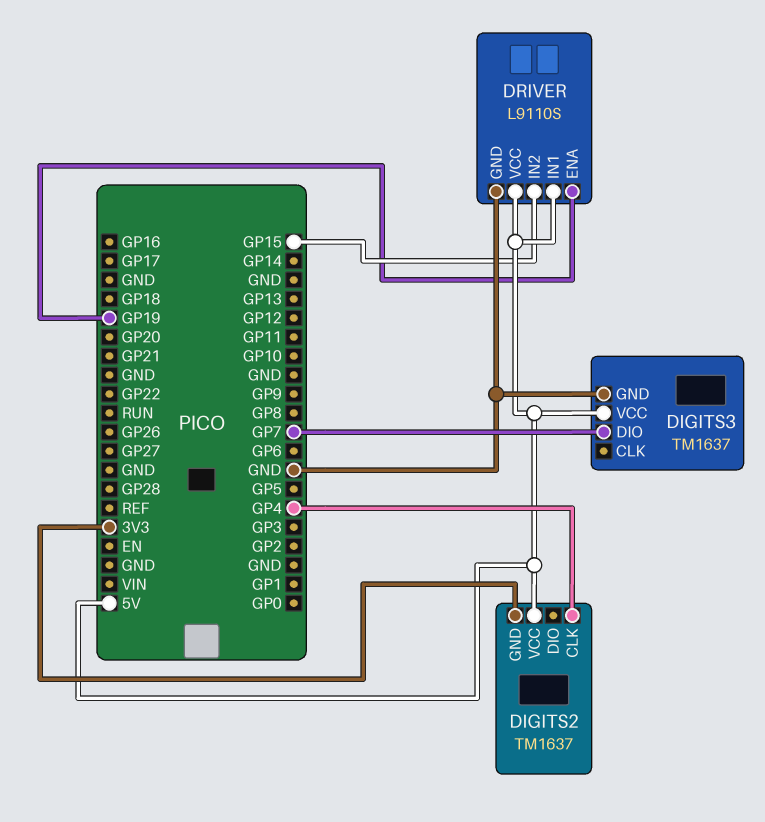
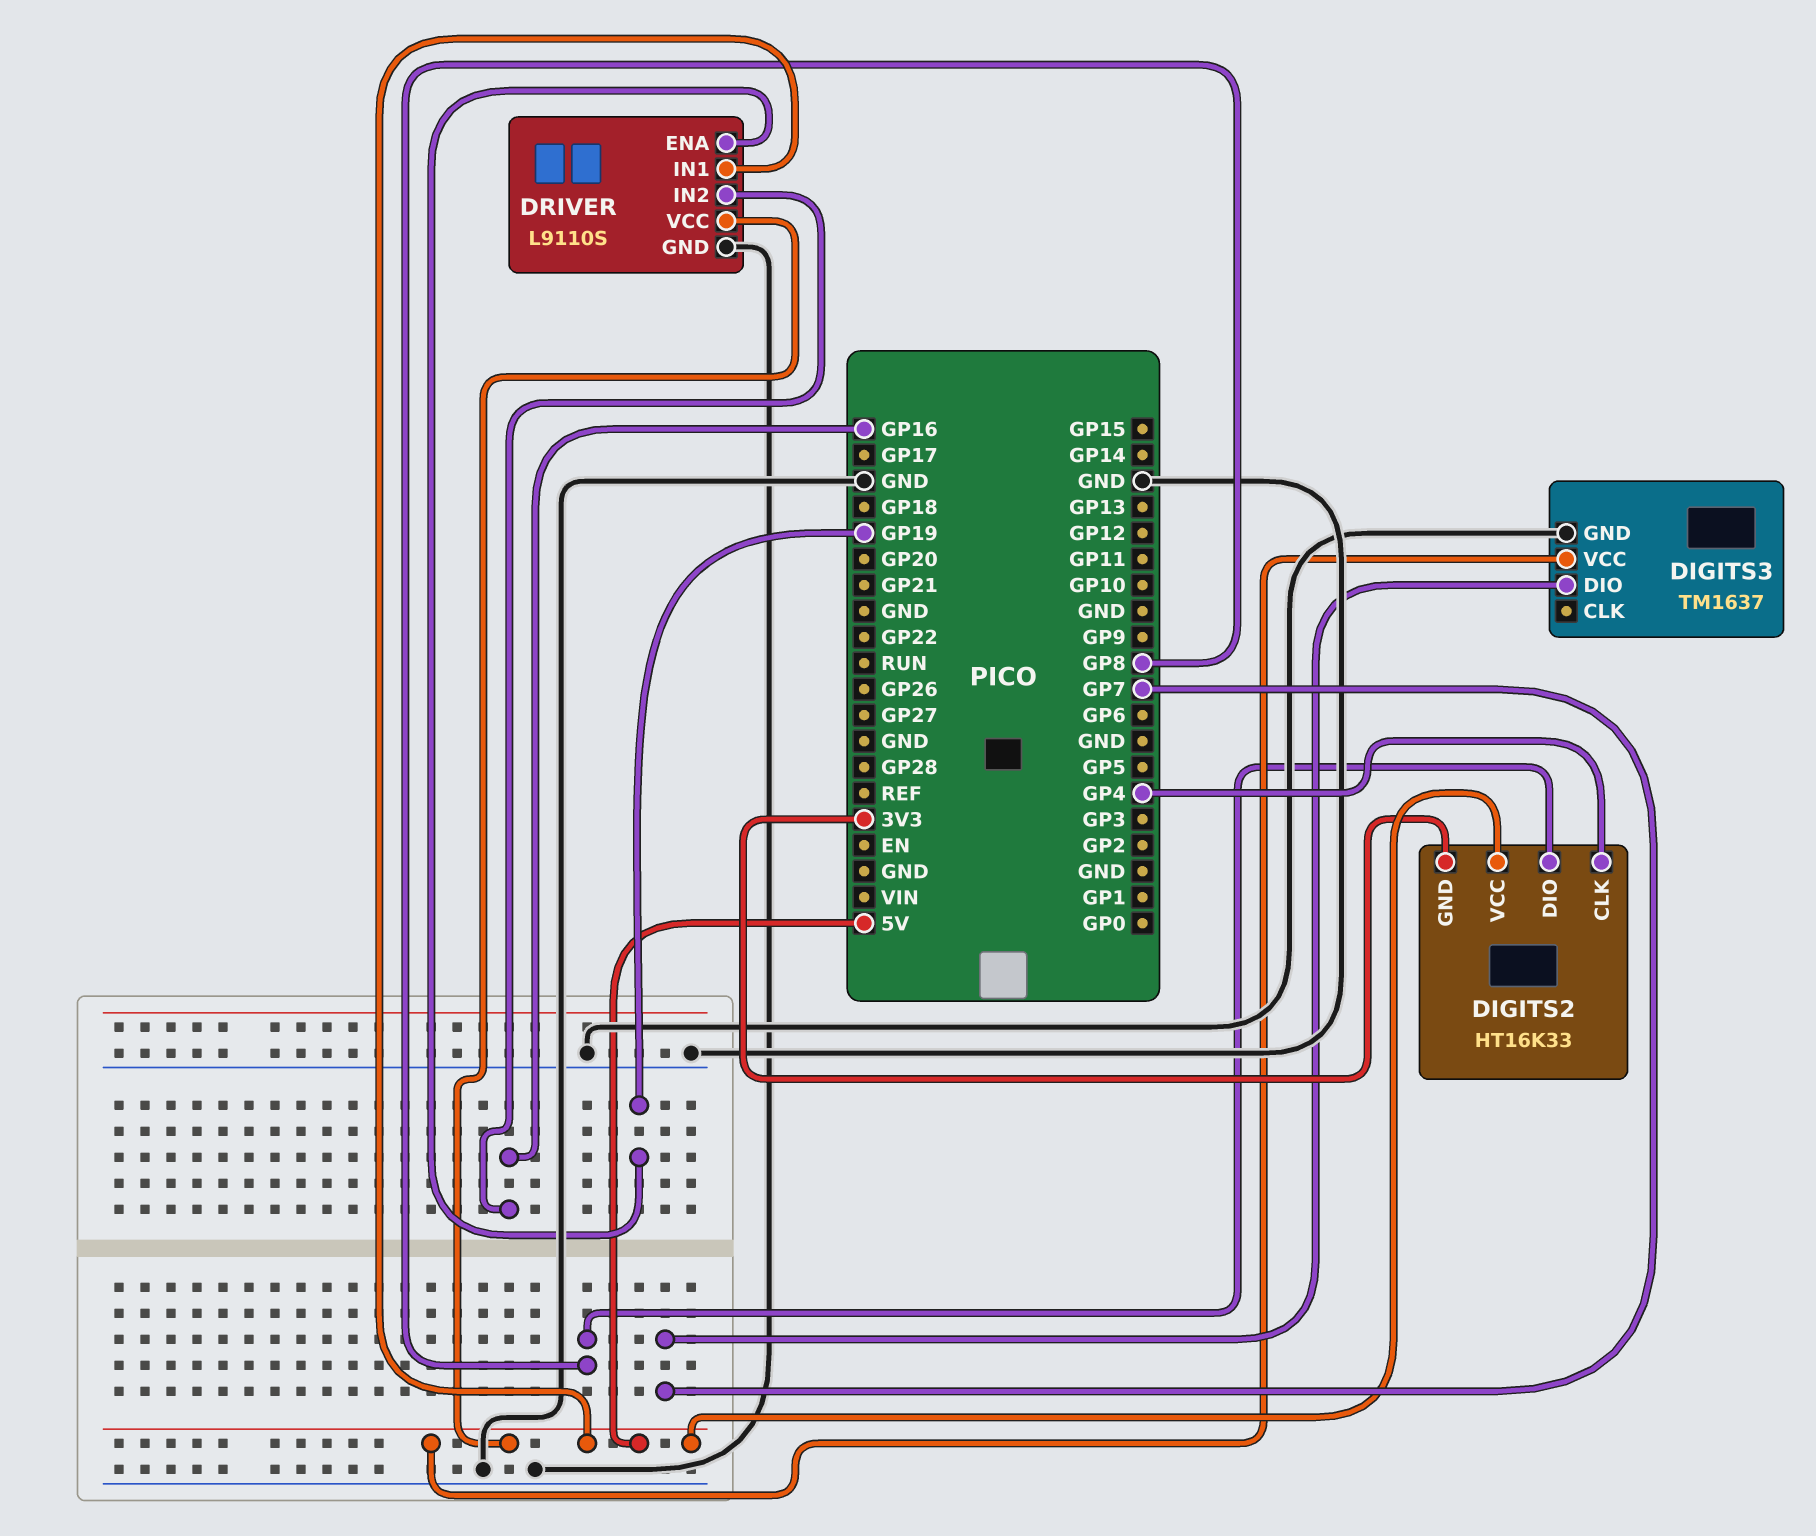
DIGITS2: TM1637 -> HT16K33
DIGITS2 pin DIO: none -> GP8
DRIVER pin IN2: GP15 -> GP16

